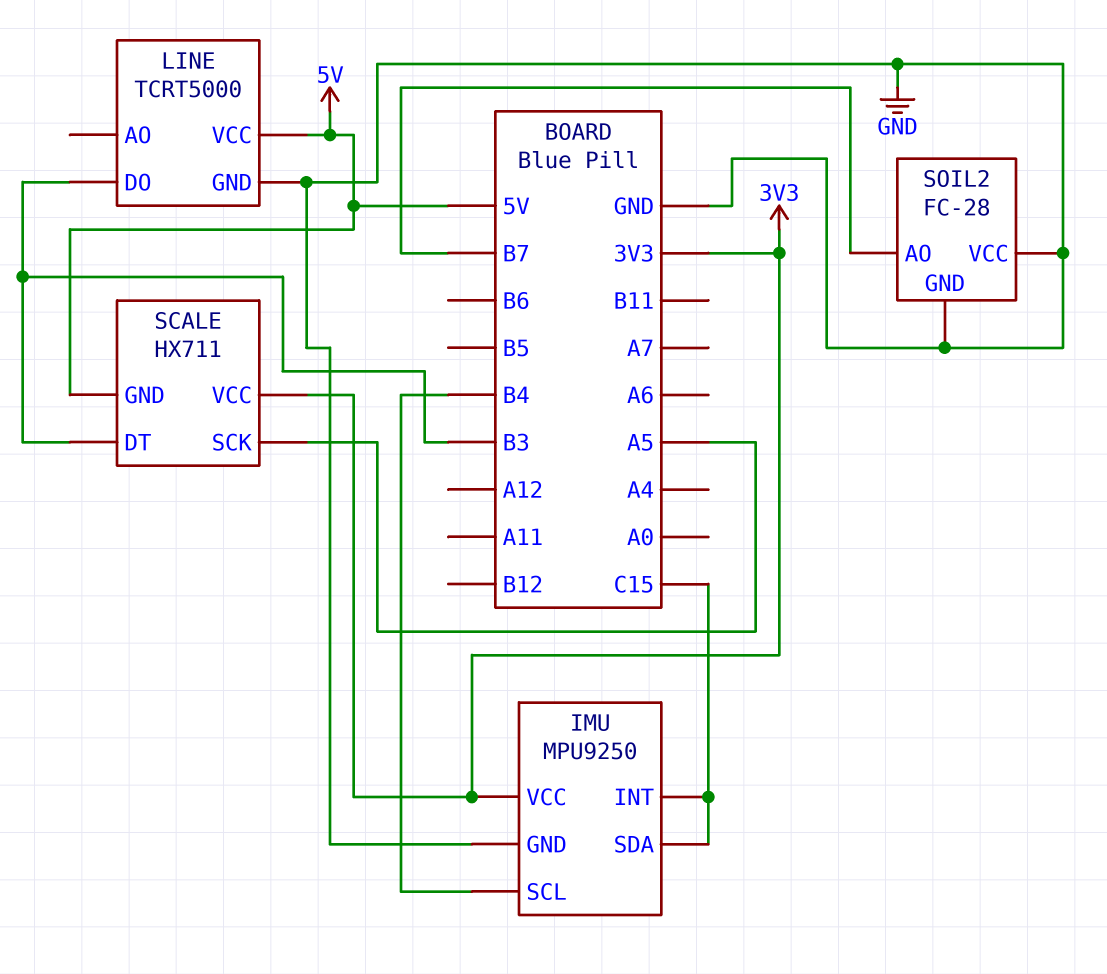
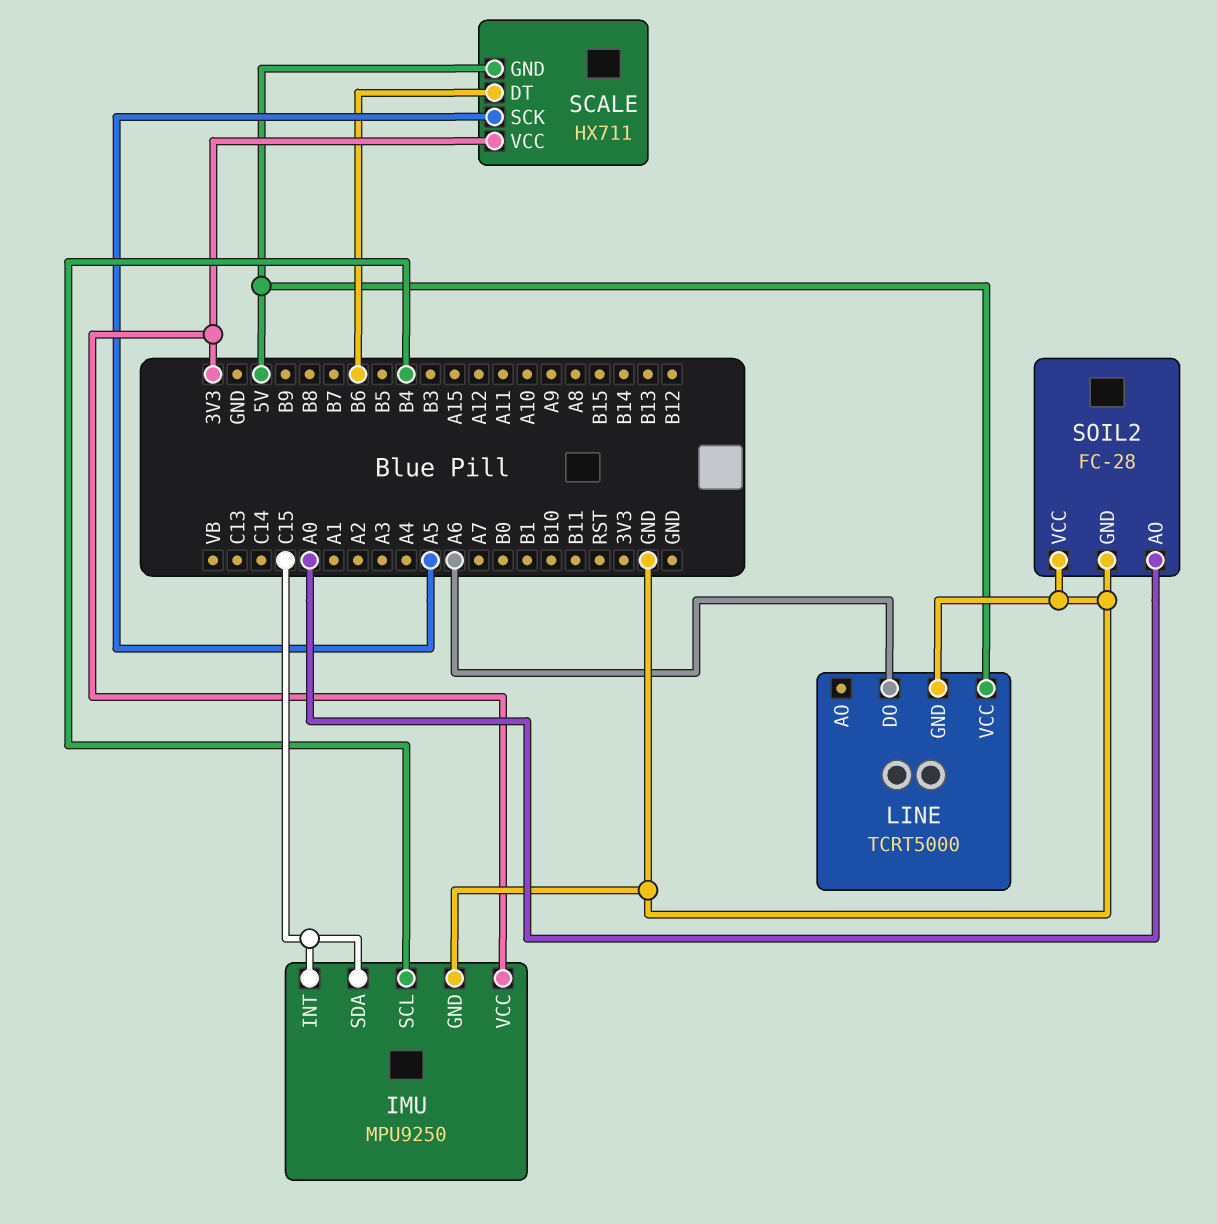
LINE pin DO: B3 -> A6
SCALE pin DT: B3 -> B6
SOIL2 pin AO: B7 -> A0

